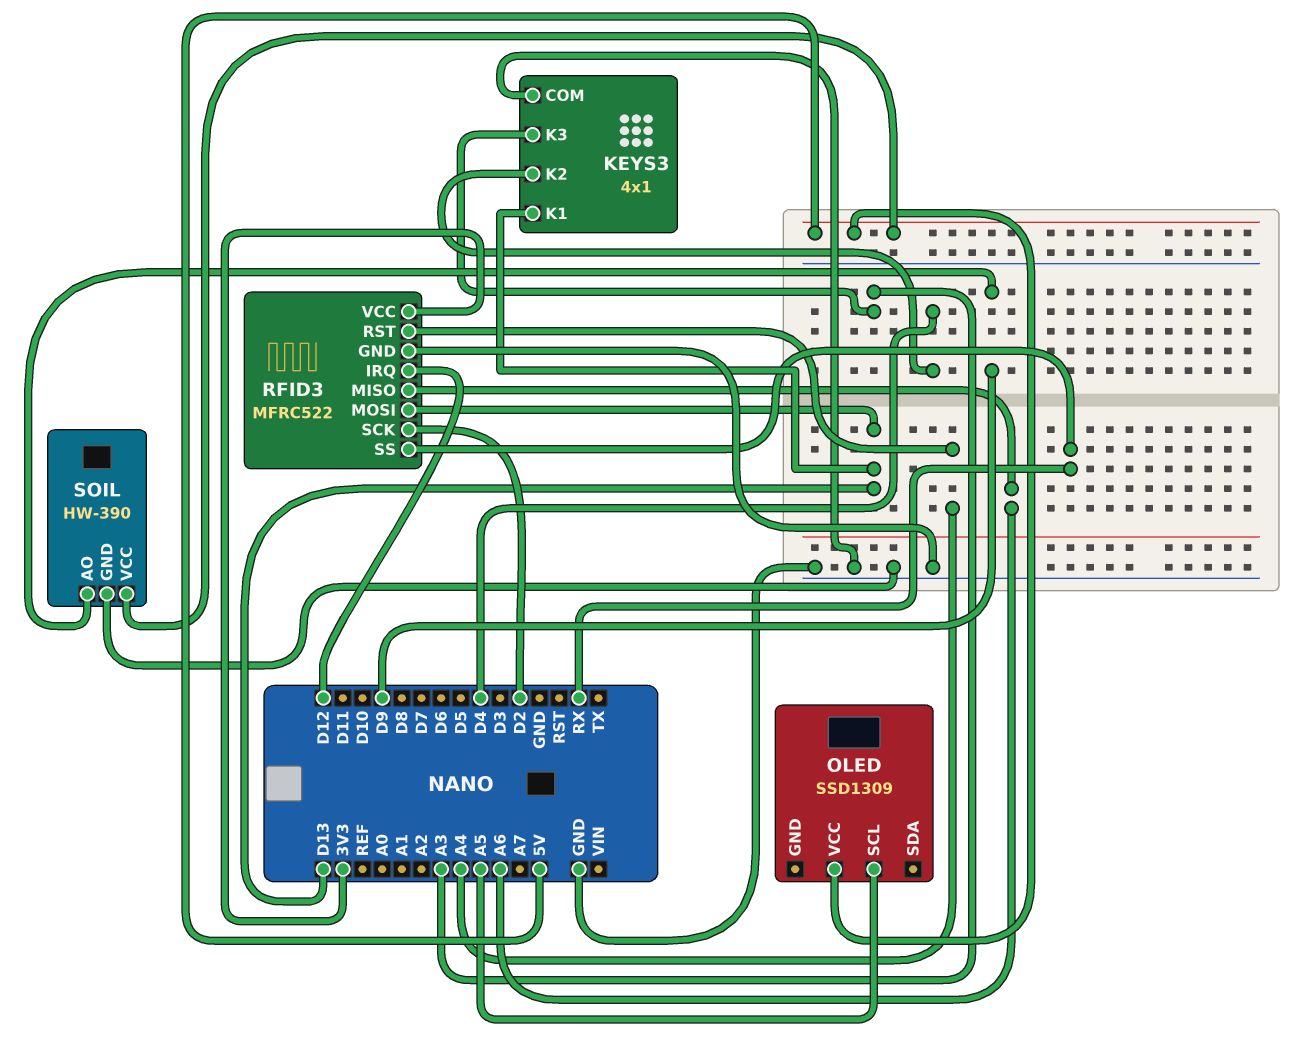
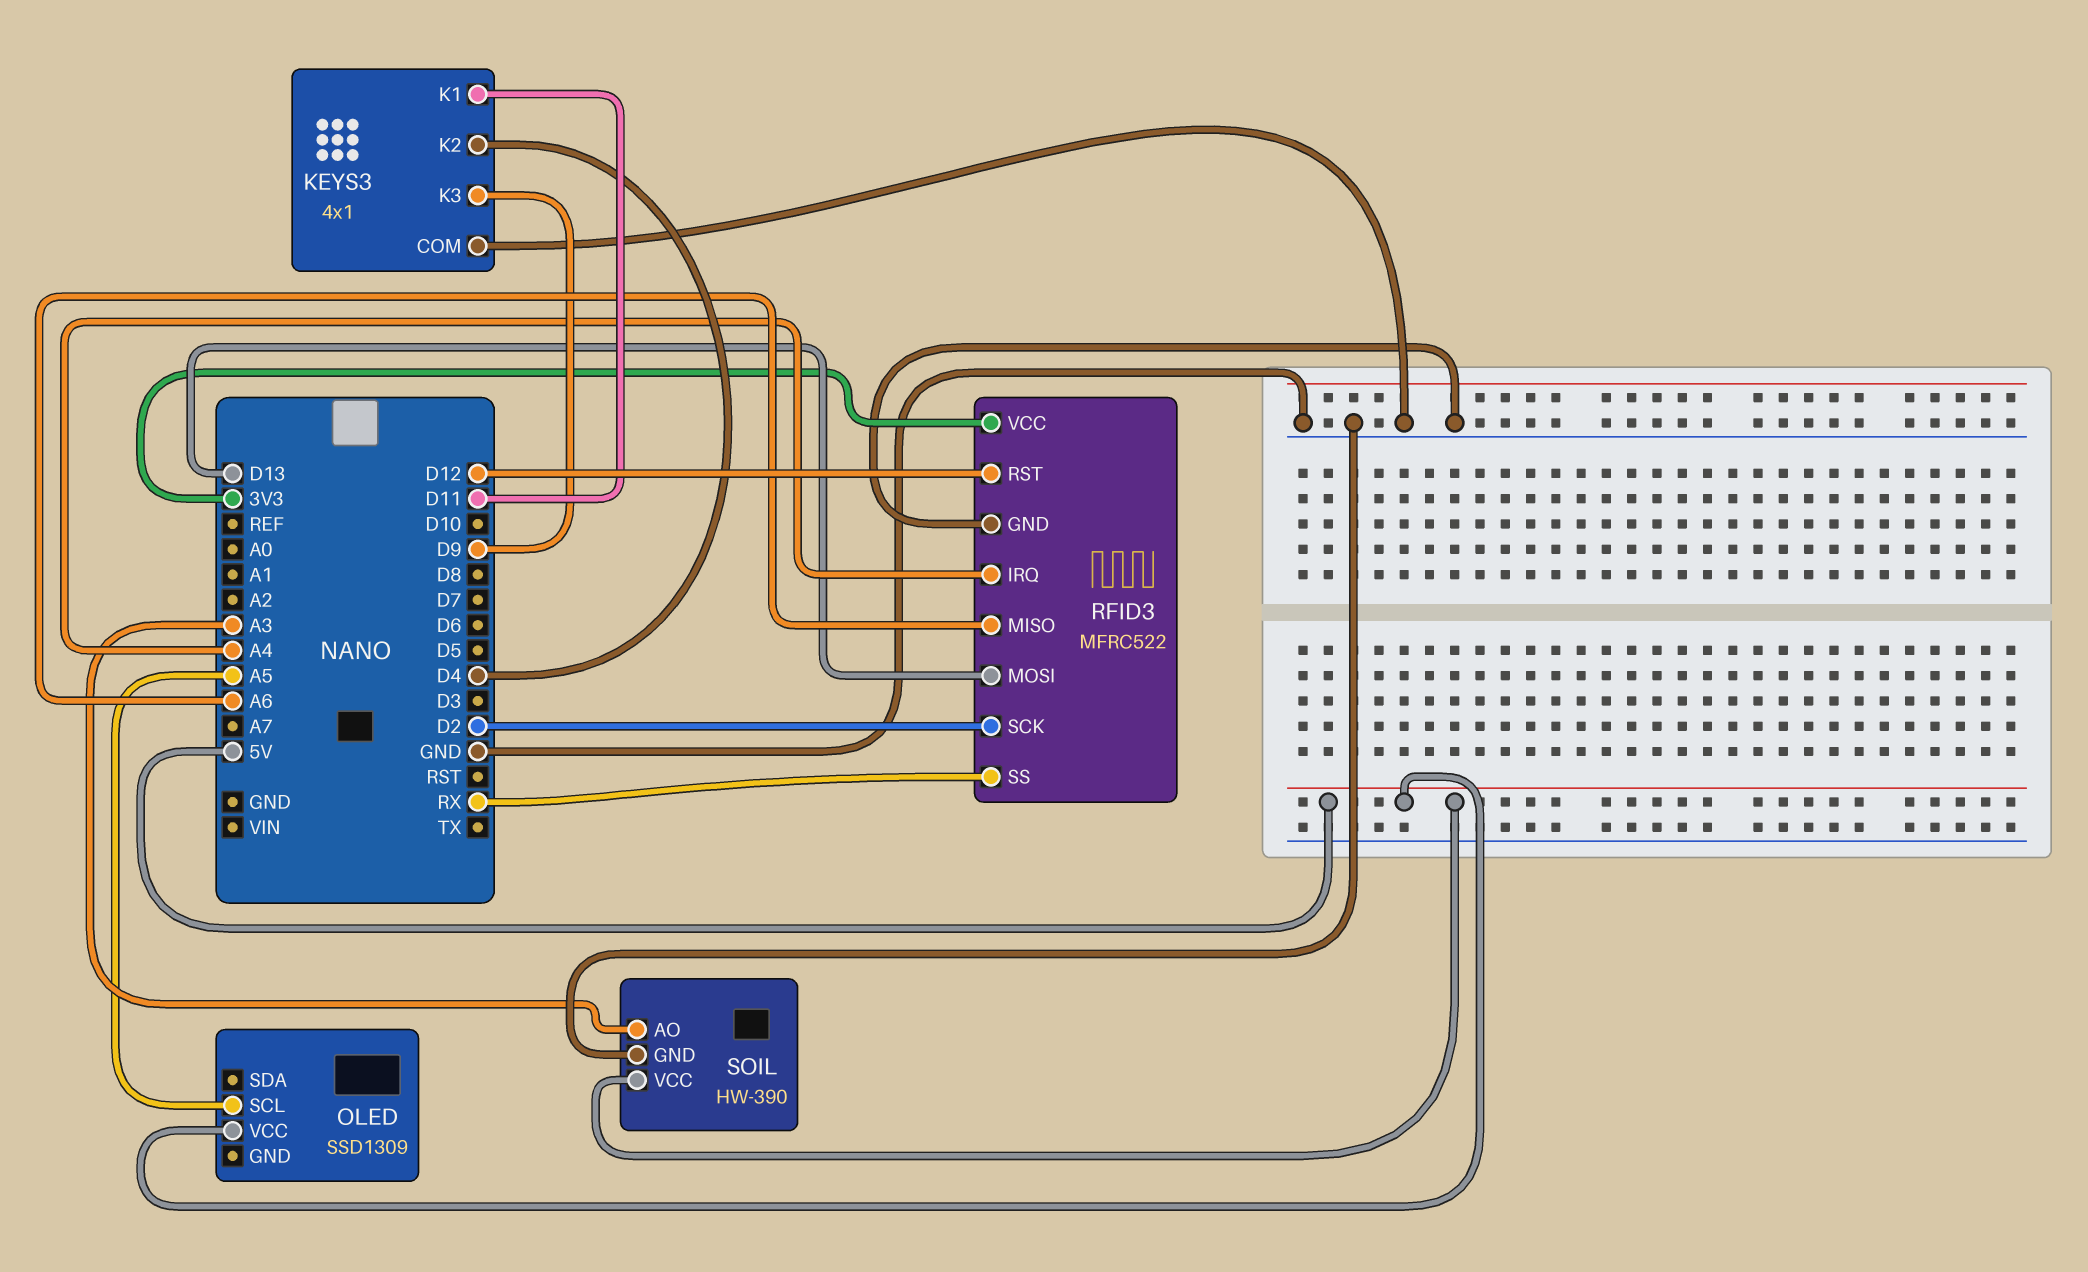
KEYS3 pin K1: D13 -> D11
KEYS3 pin K3: A3 -> D9
RFID3 pin IRQ: D12 -> A4
RFID3 pin RST: A4 -> D12
SOIL pin AO: D9 -> A3

